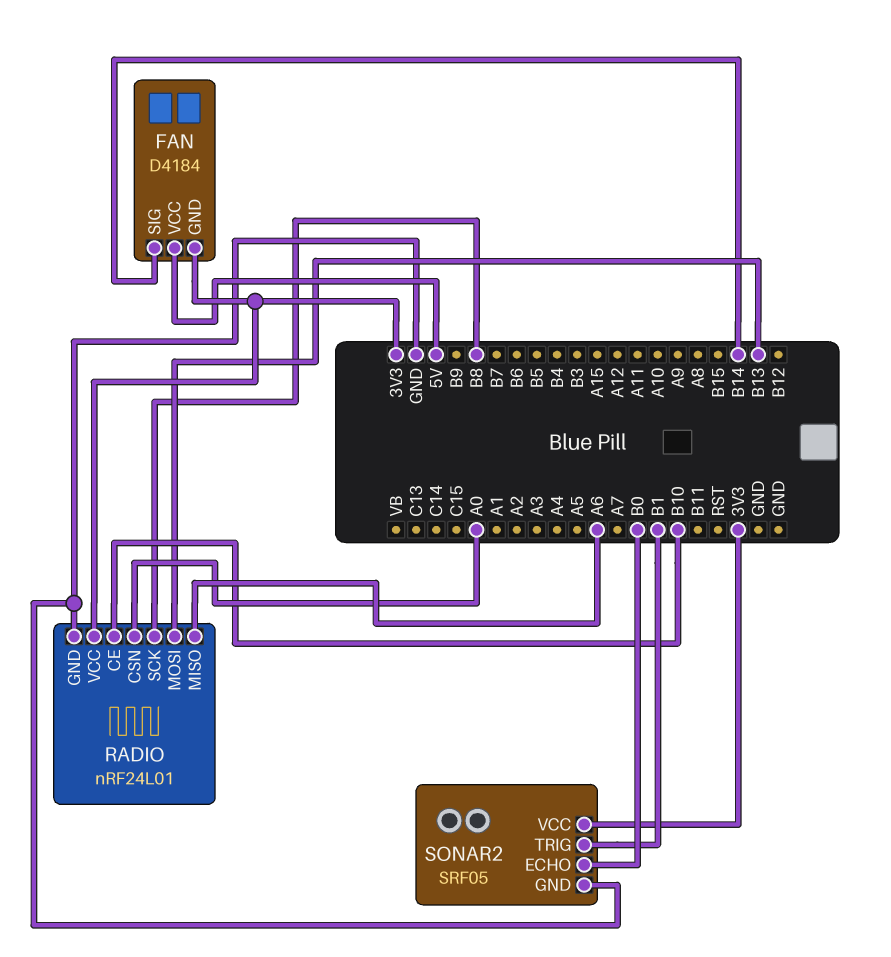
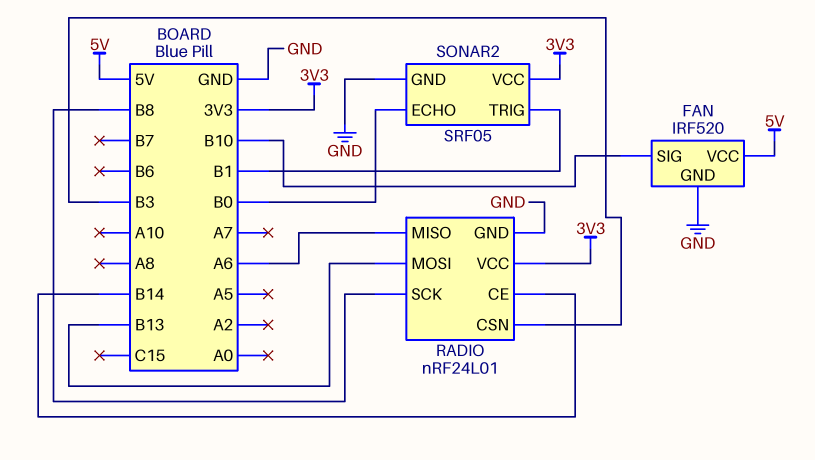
FAN: D4184 -> IRF520
FAN pin GND: 3V3 -> GND
FAN pin SIG: B14 -> B10
RADIO pin CE: B10 -> B14
RADIO pin CSN: A0 -> B3

